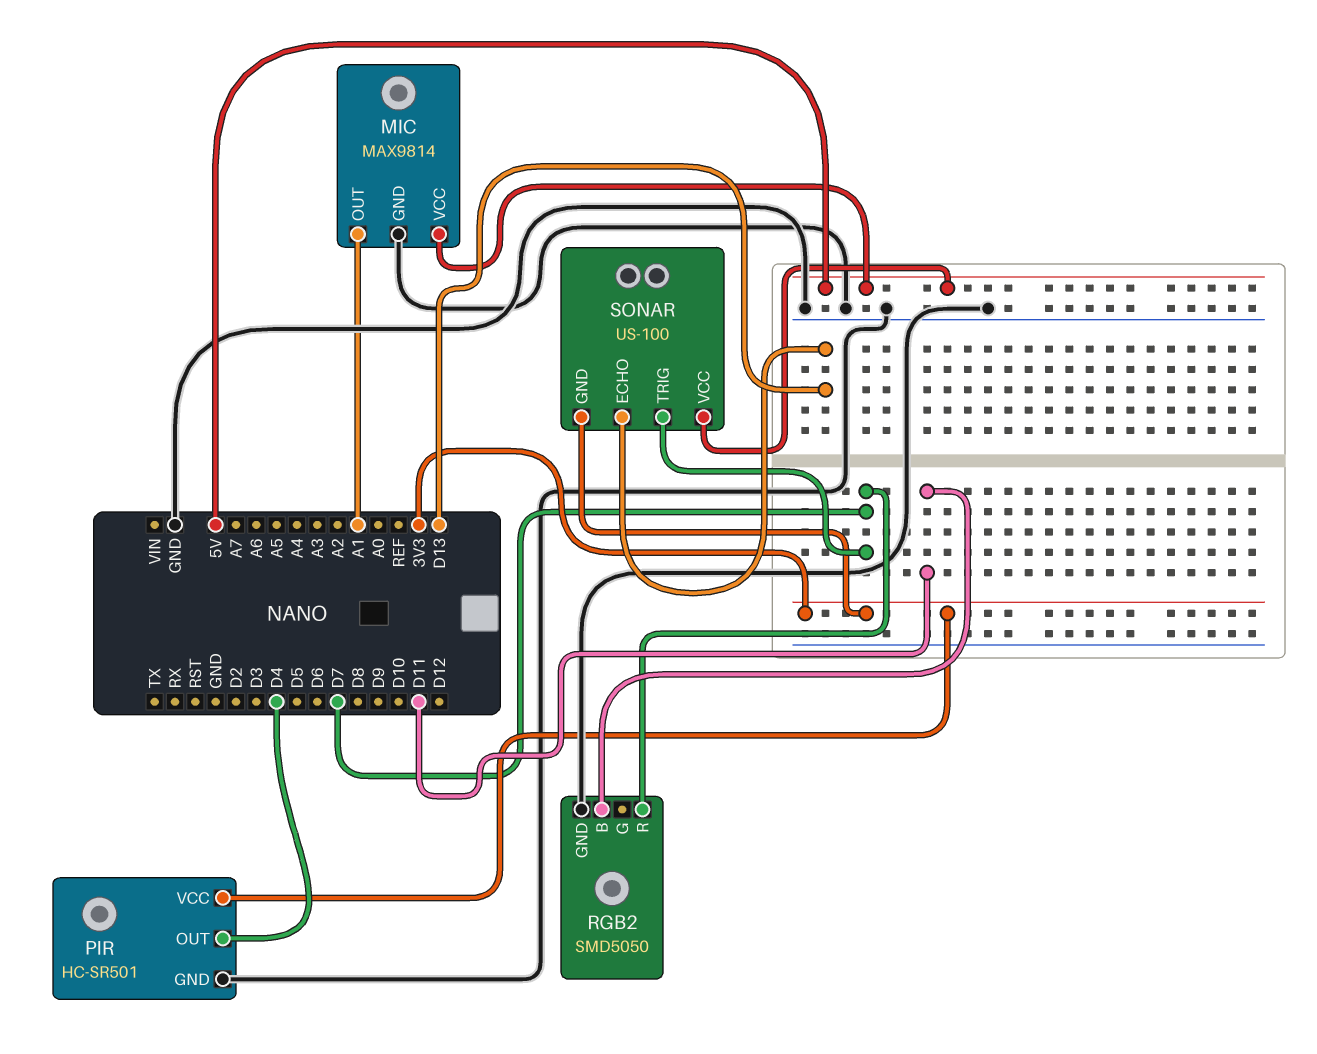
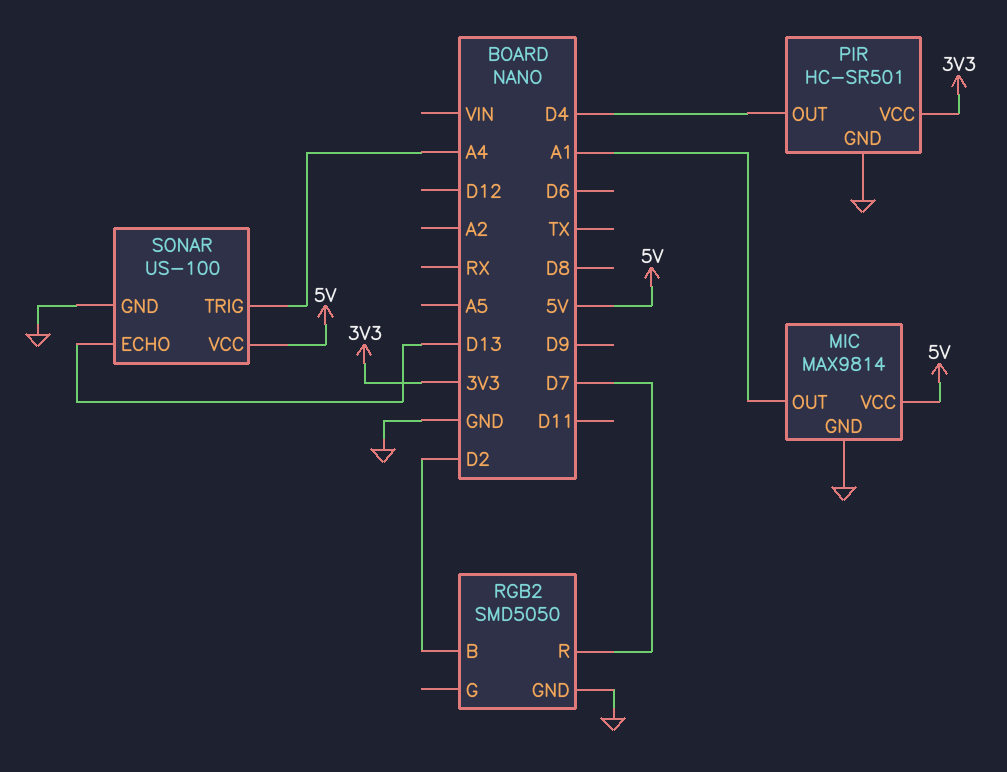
RGB2 pin B: D11 -> D2
SONAR pin GND: 3V3 -> GND
SONAR pin TRIG: D7 -> A4

